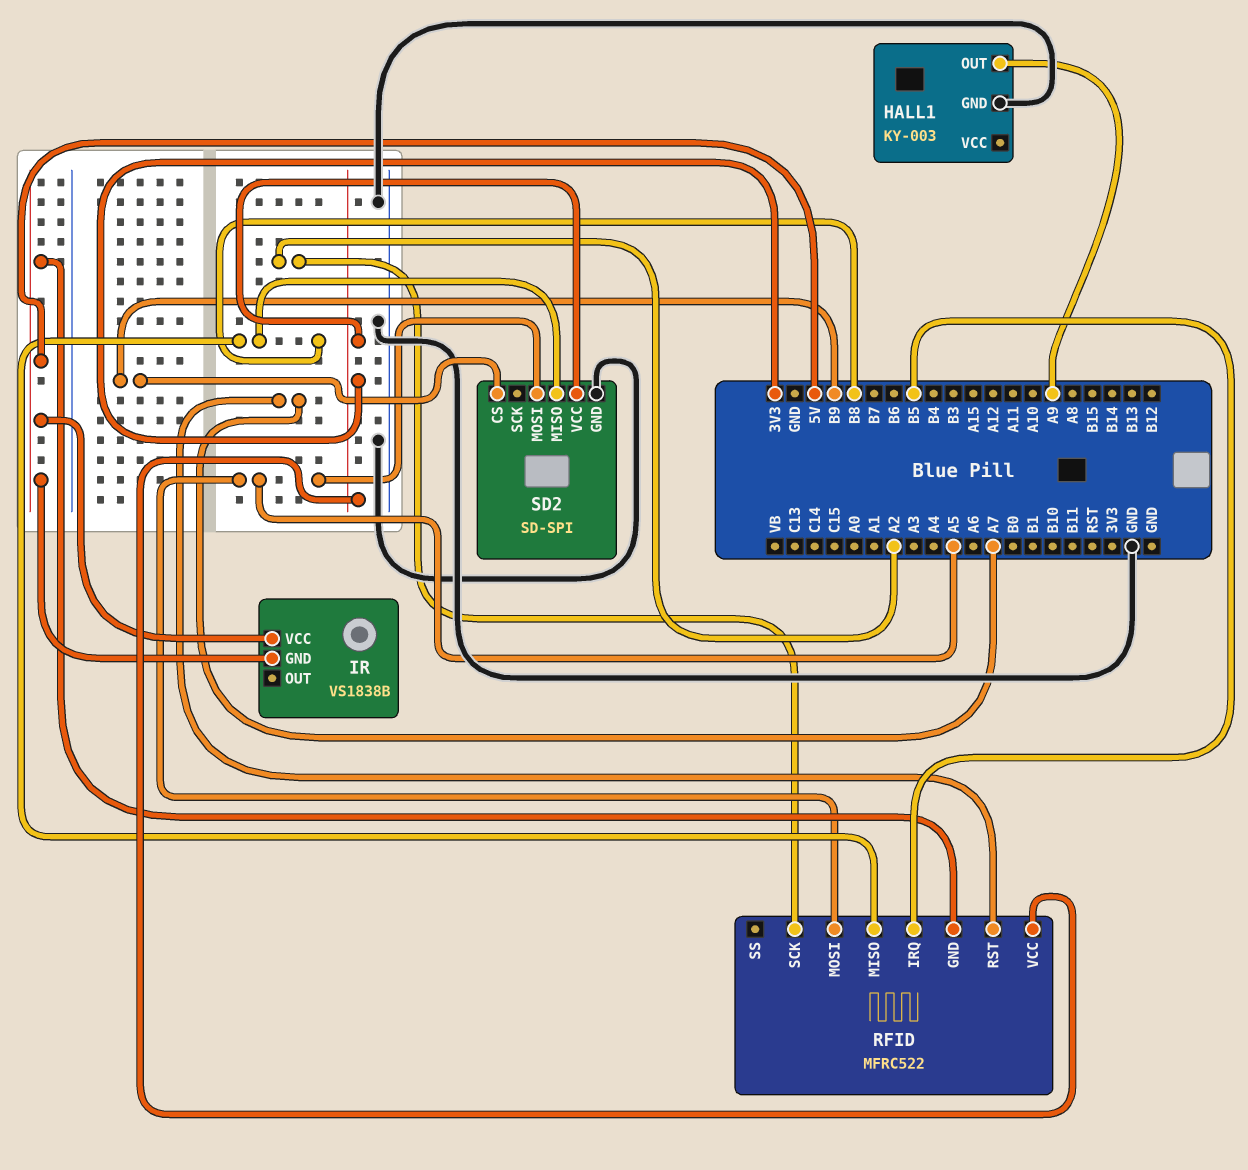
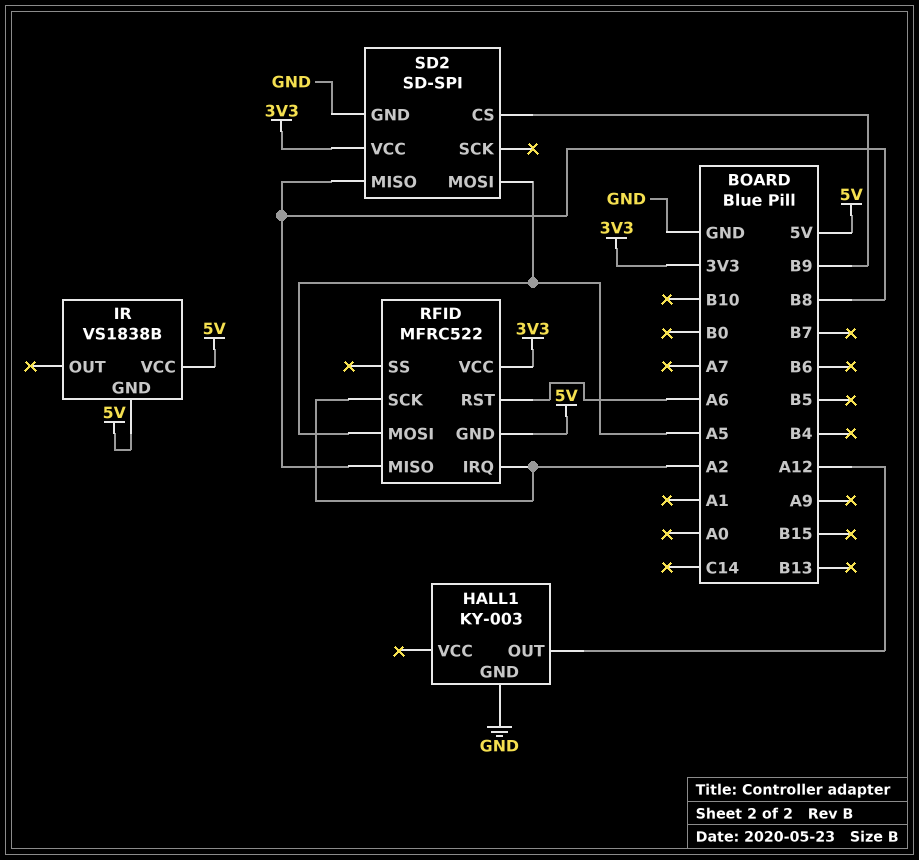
HALL1 pin OUT: A9 -> A12
RFID pin IRQ: B5 -> A2
RFID pin RST: A7 -> A6

